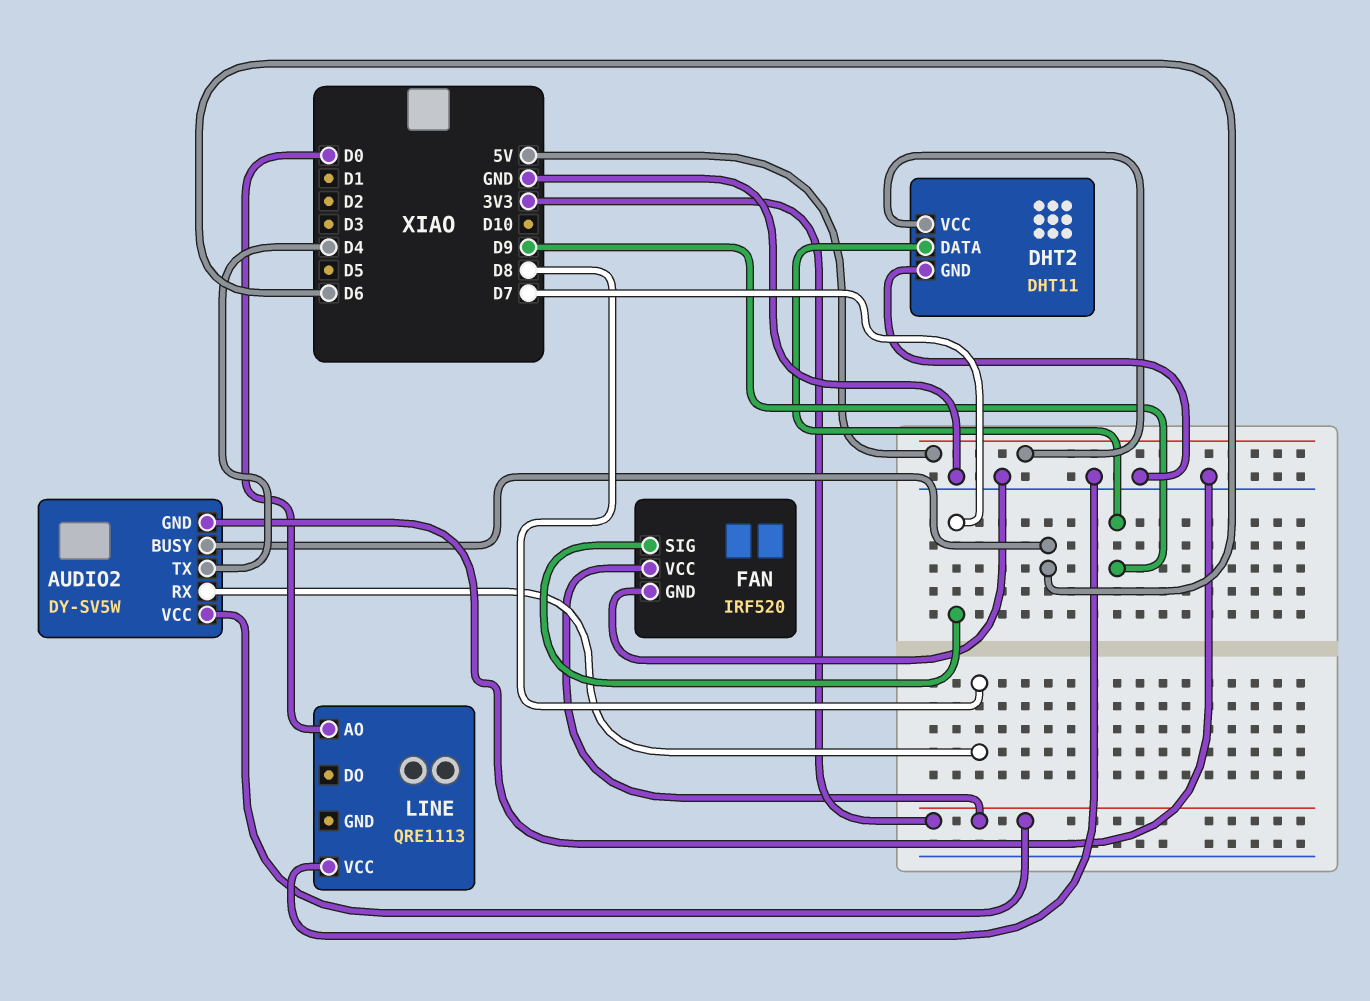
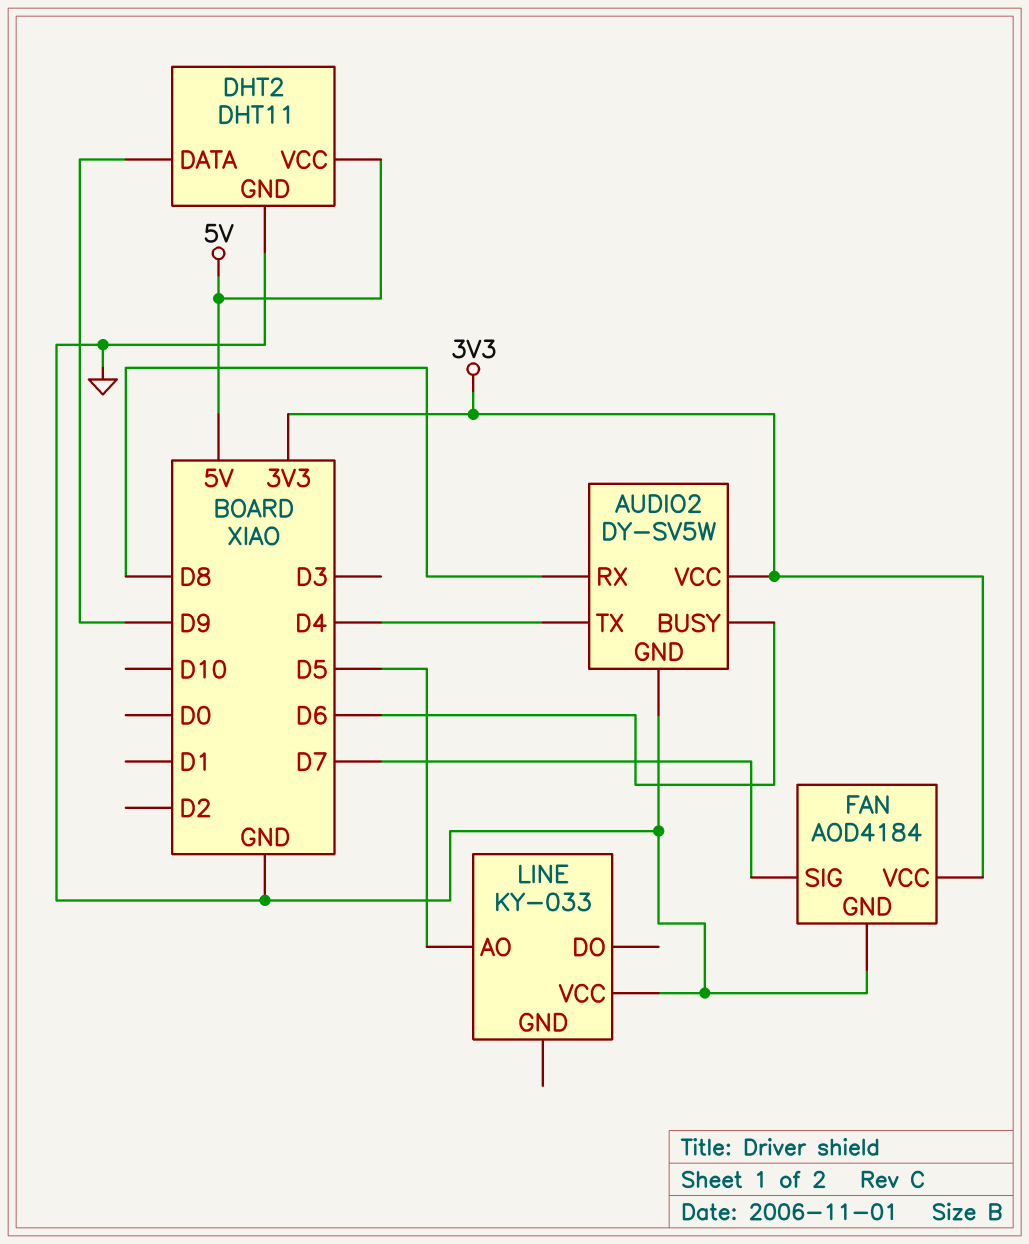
FAN: IRF520 -> AOD4184
LINE: QRE1113 -> KY-033
LINE pin AO: D0 -> D5

